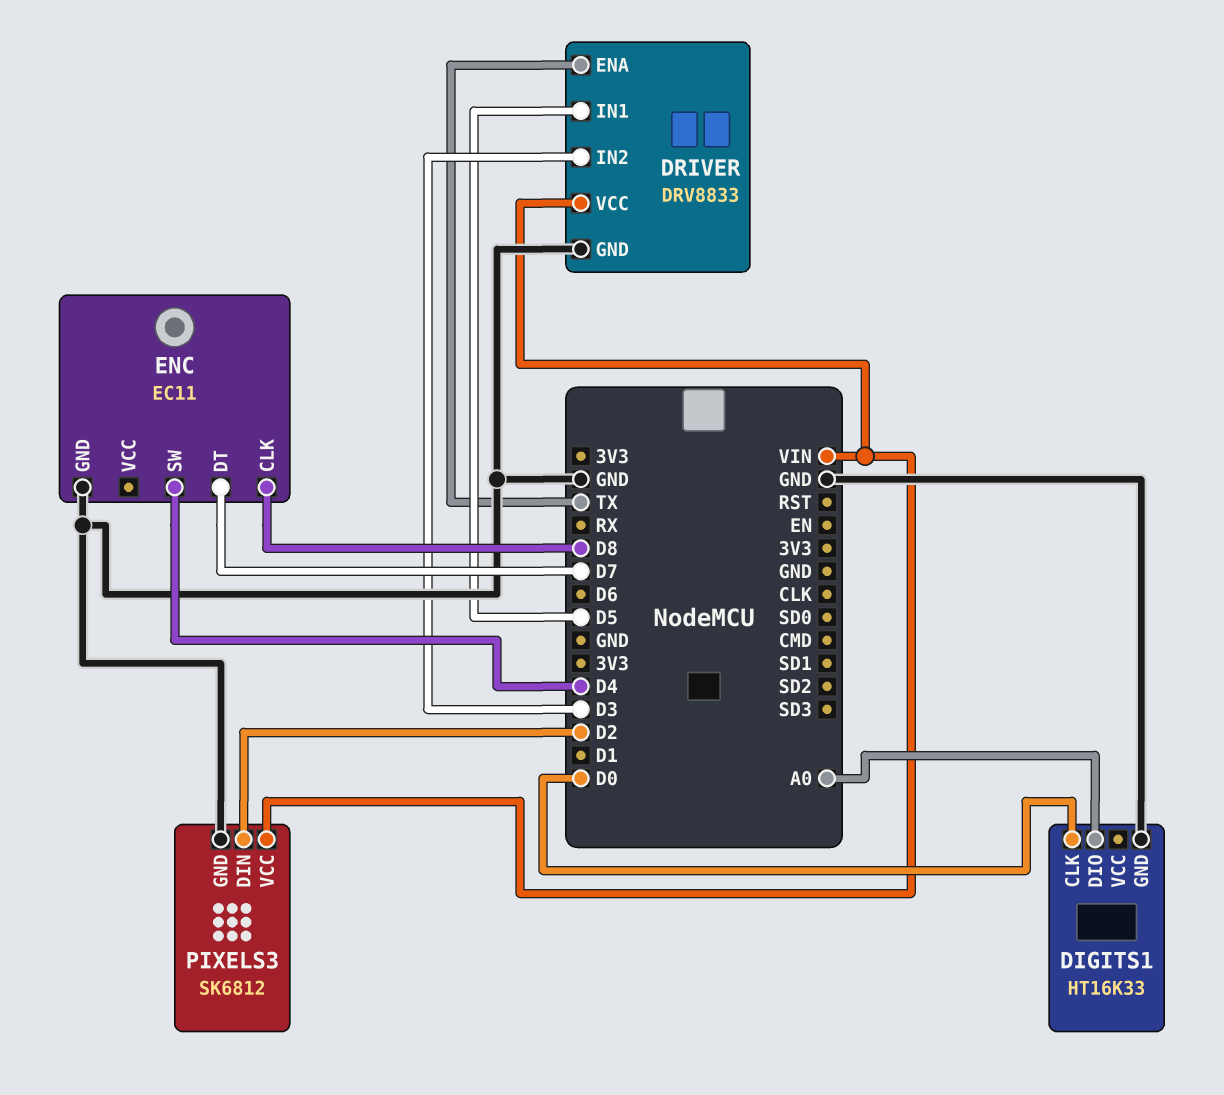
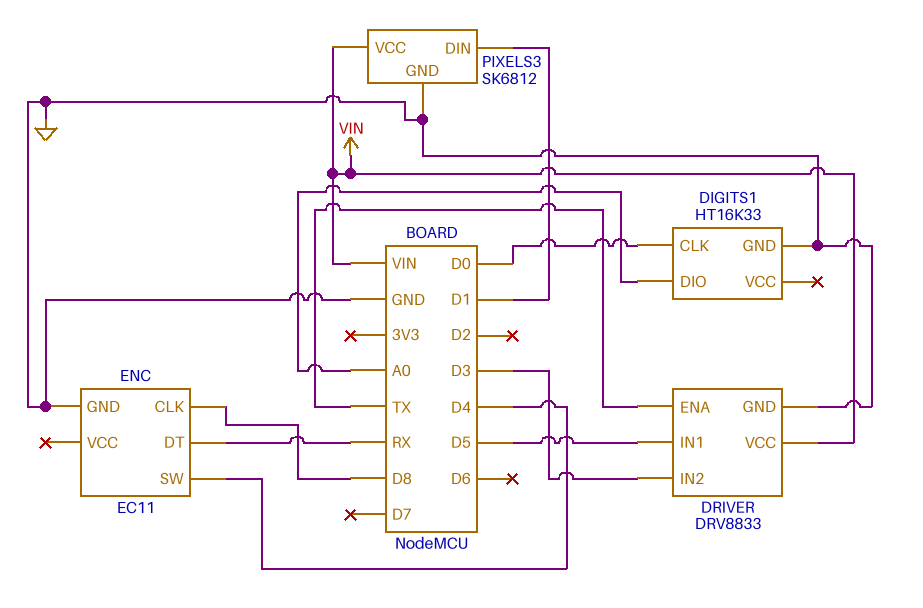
ENC pin DT: D7 -> RX
PIXELS3 pin DIN: D2 -> D1

